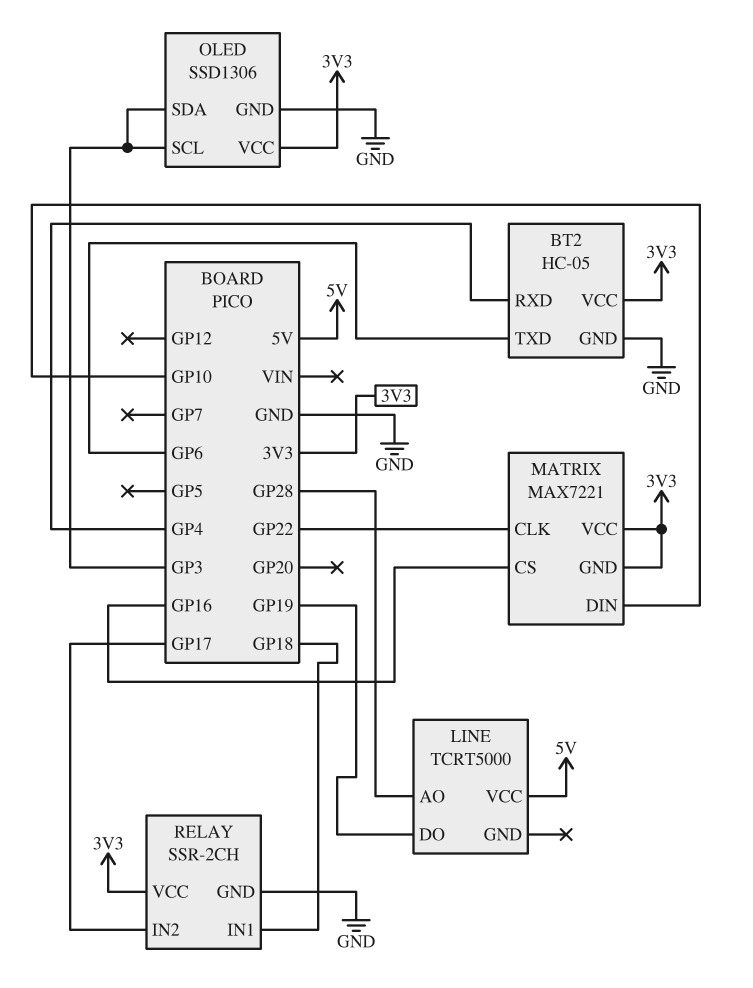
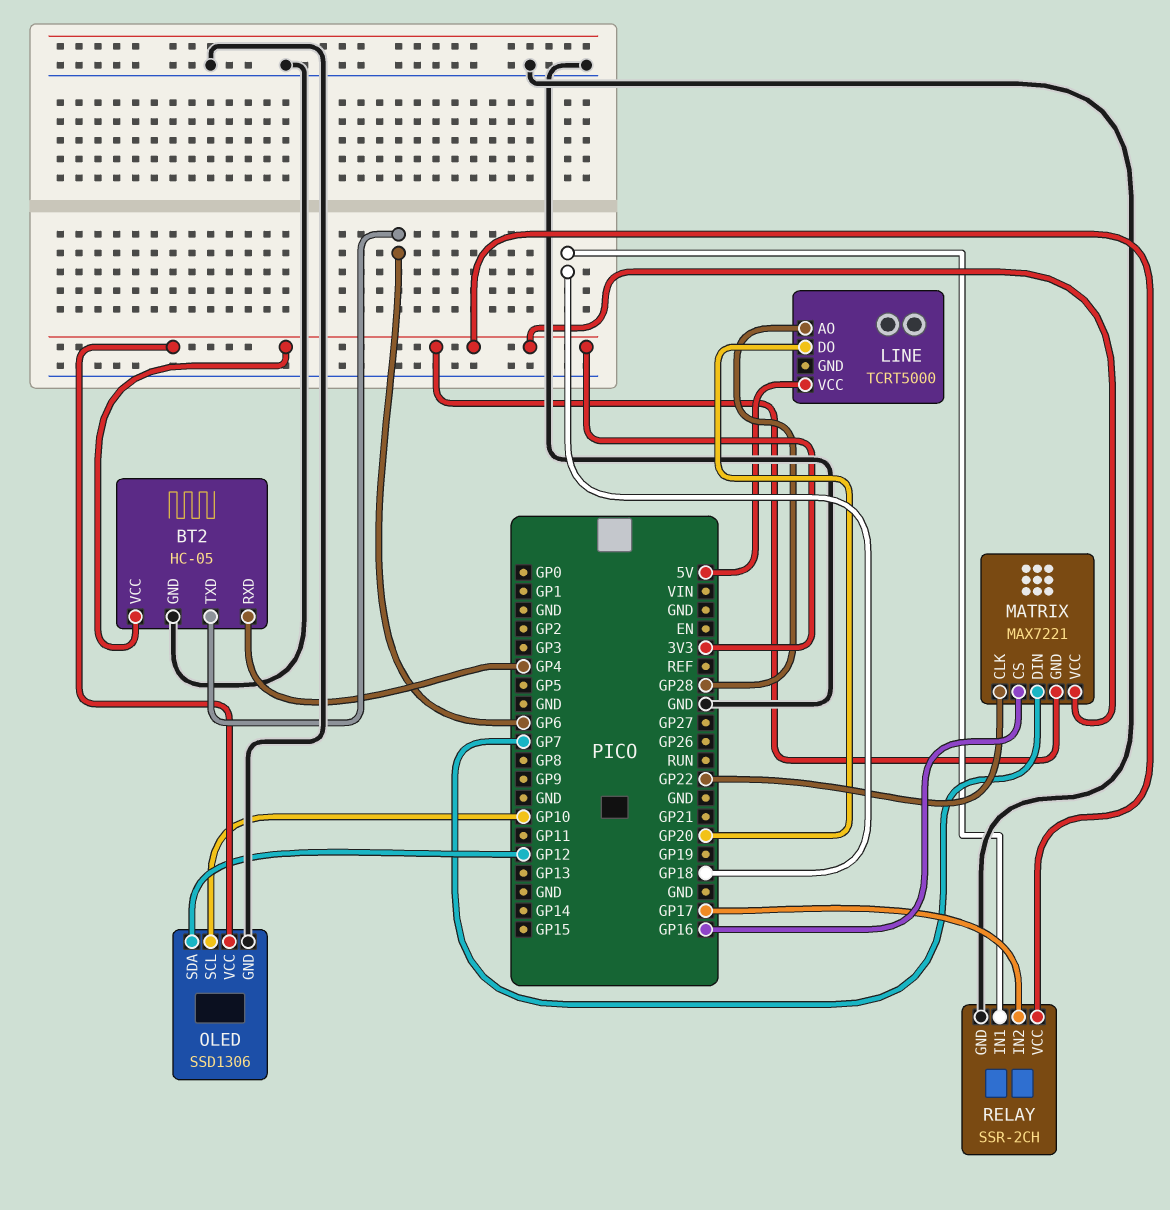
LINE pin DO: GP19 -> GP20
MATRIX pin DIN: GP10 -> GP7
OLED pin SCL: GP3 -> GP10
OLED pin SDA: GP3 -> GP12

